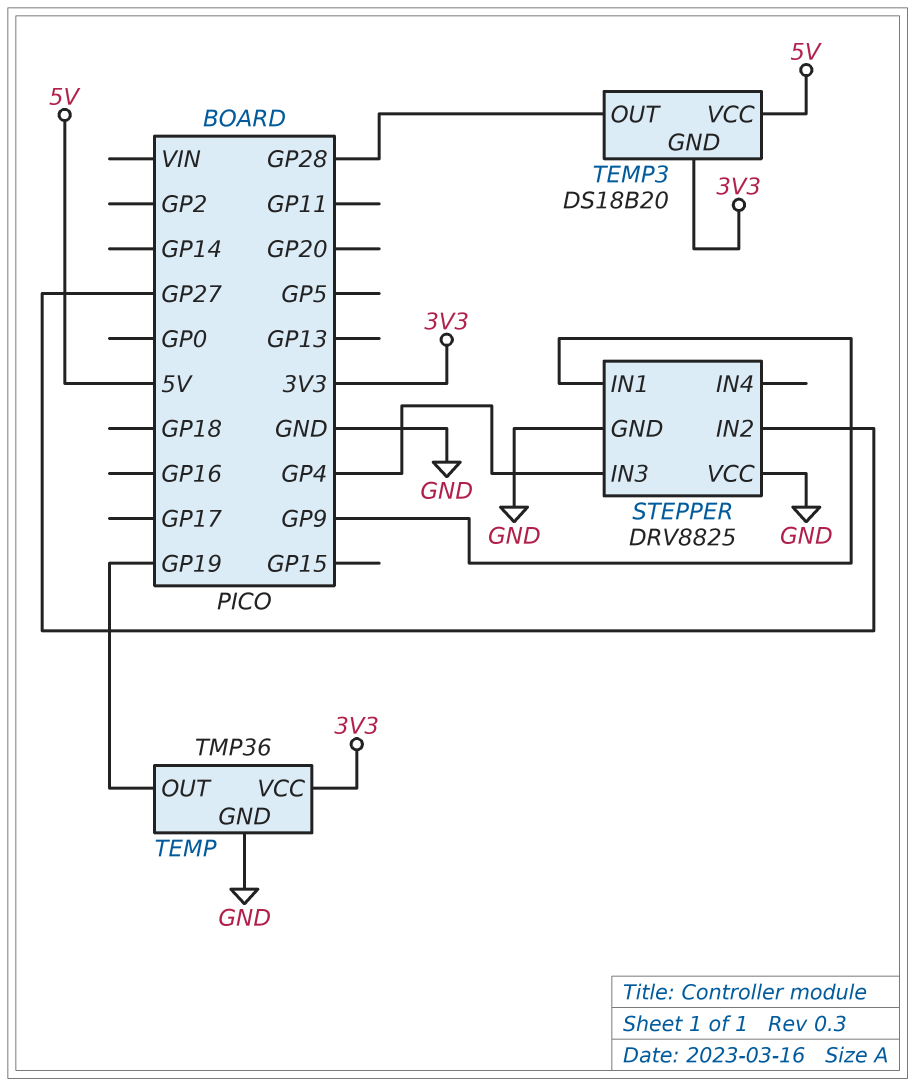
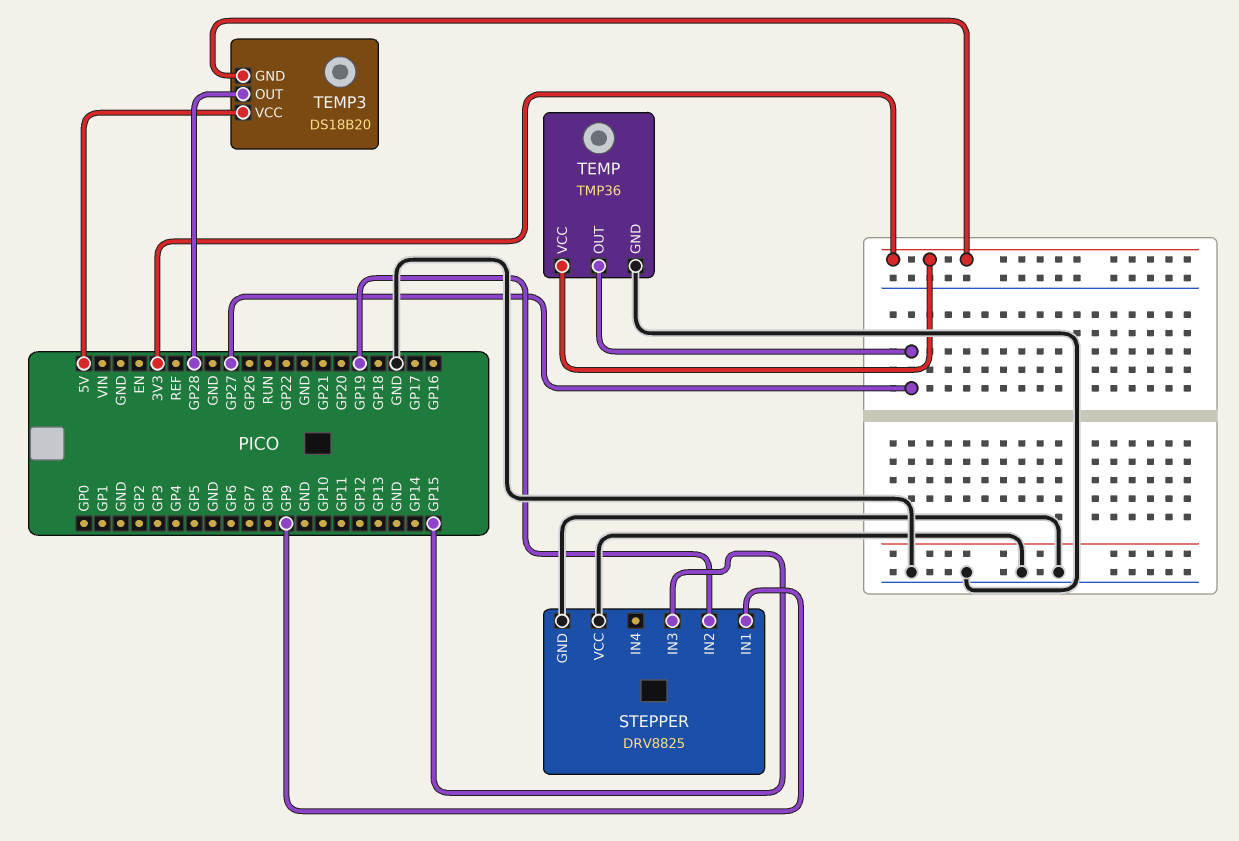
STEPPER pin IN2: GP27 -> GP19
STEPPER pin IN3: GP4 -> GP15
TEMP pin OUT: GP19 -> GP27

